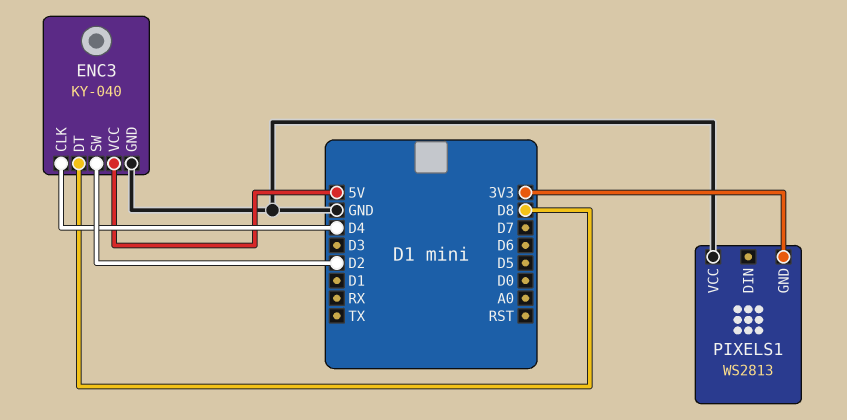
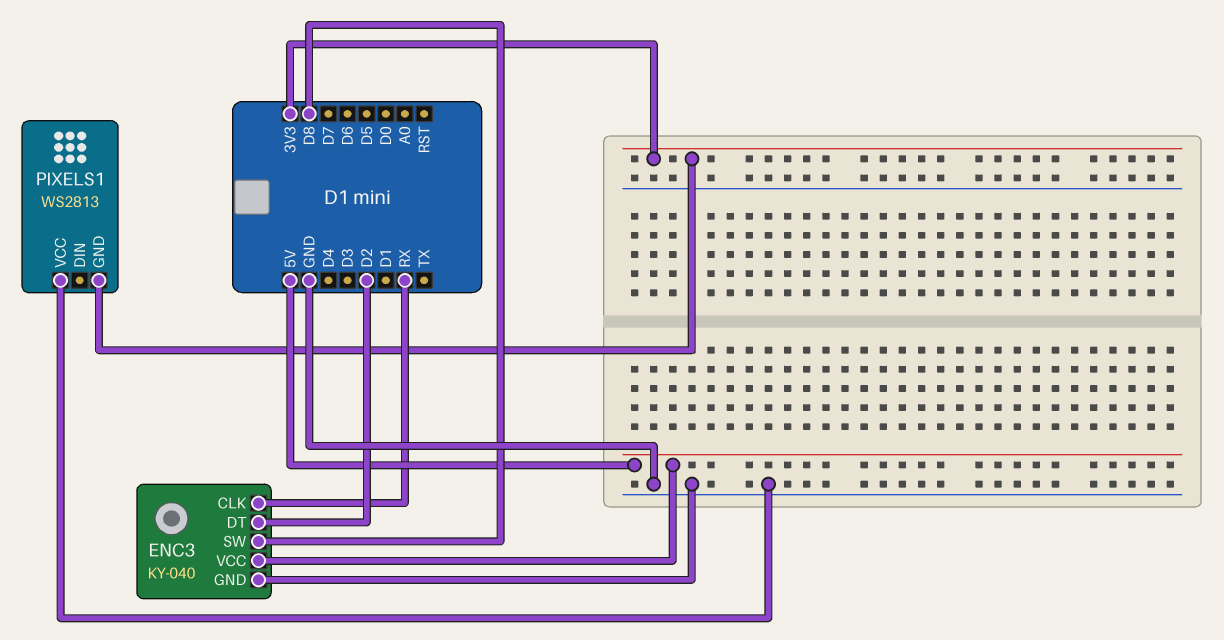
ENC3 pin CLK: D4 -> RX
ENC3 pin DT: D8 -> D2
ENC3 pin SW: D2 -> D8

